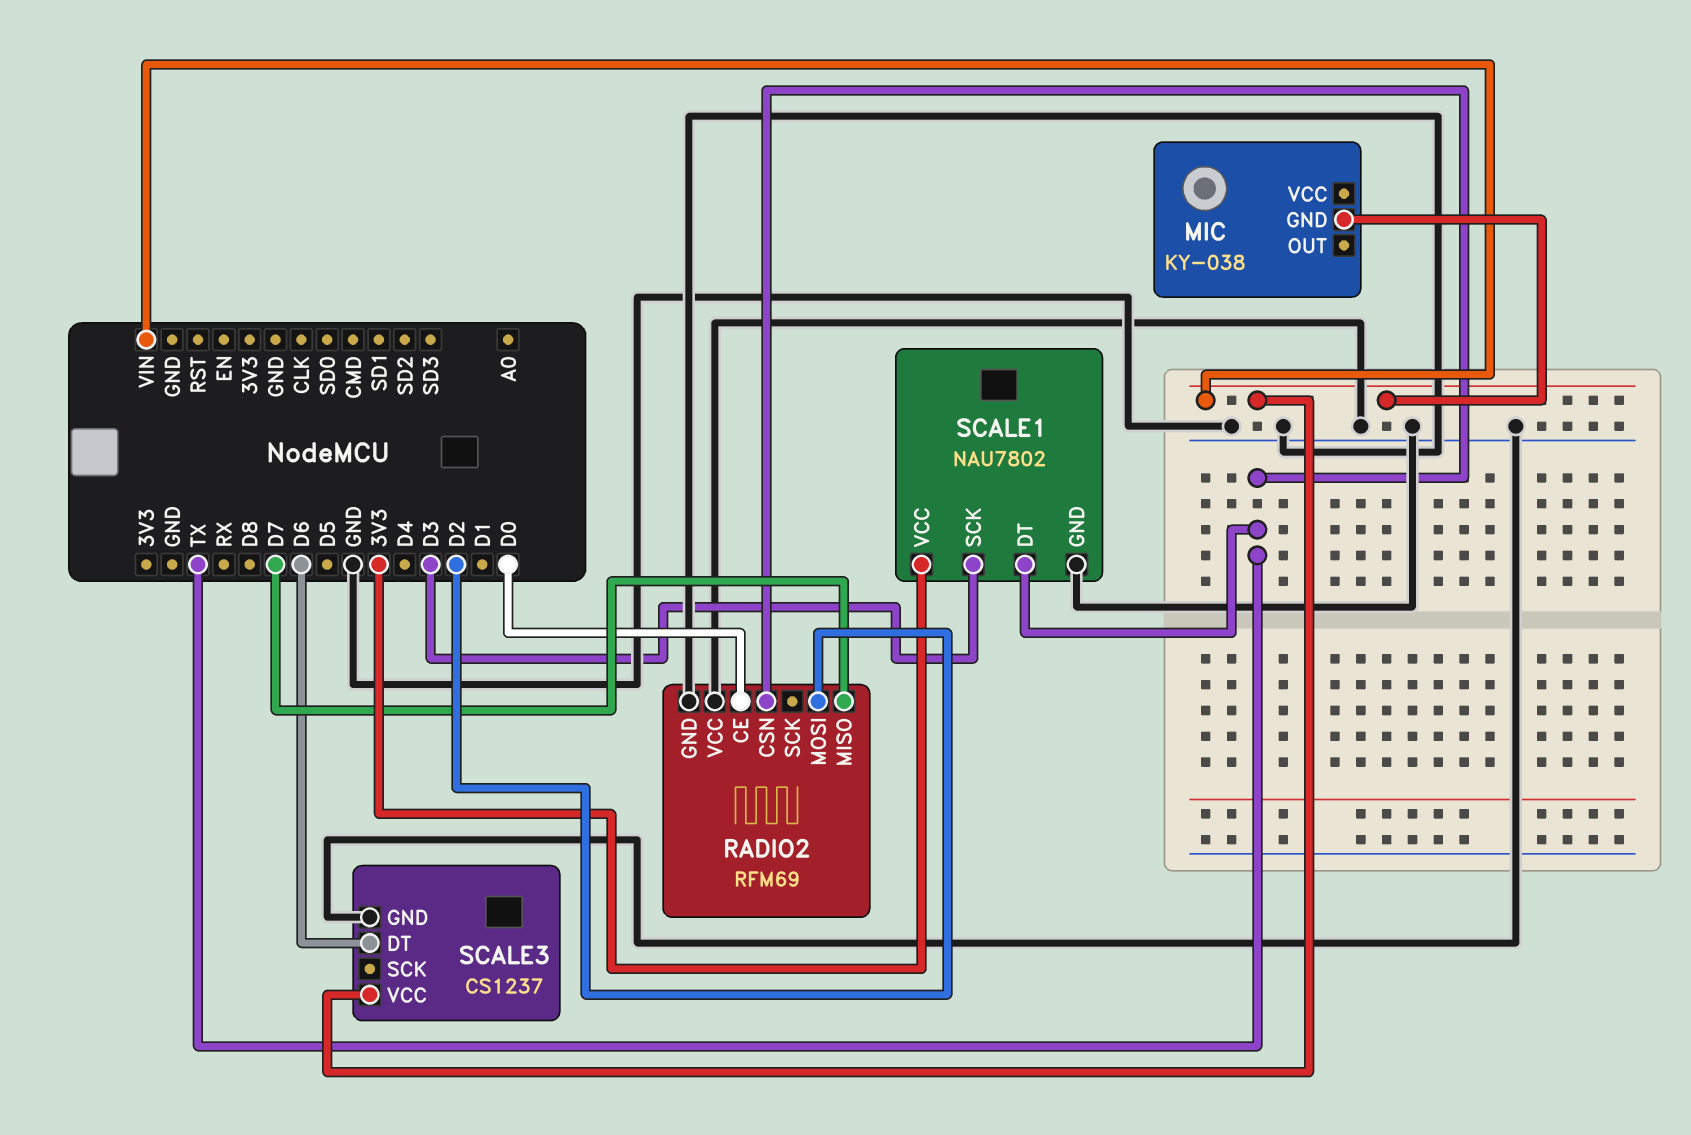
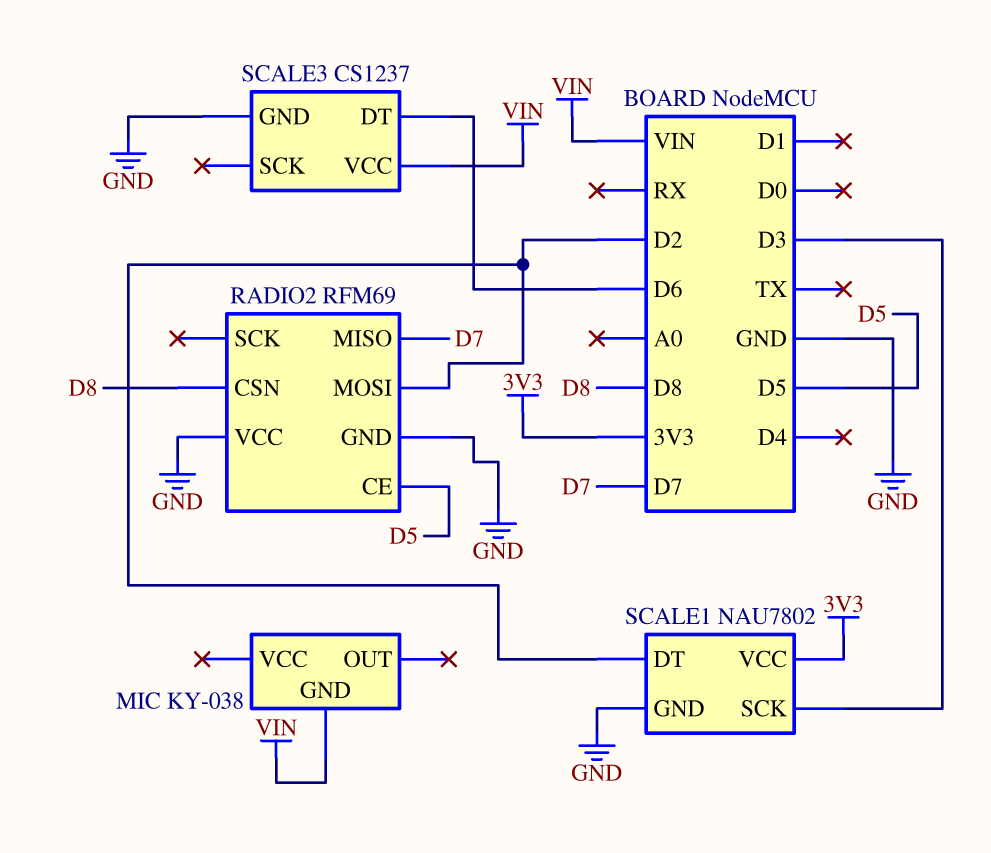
RADIO2 pin CE: D0 -> D5
RADIO2 pin CSN: TX -> D8
SCALE1 pin DT: TX -> D2

